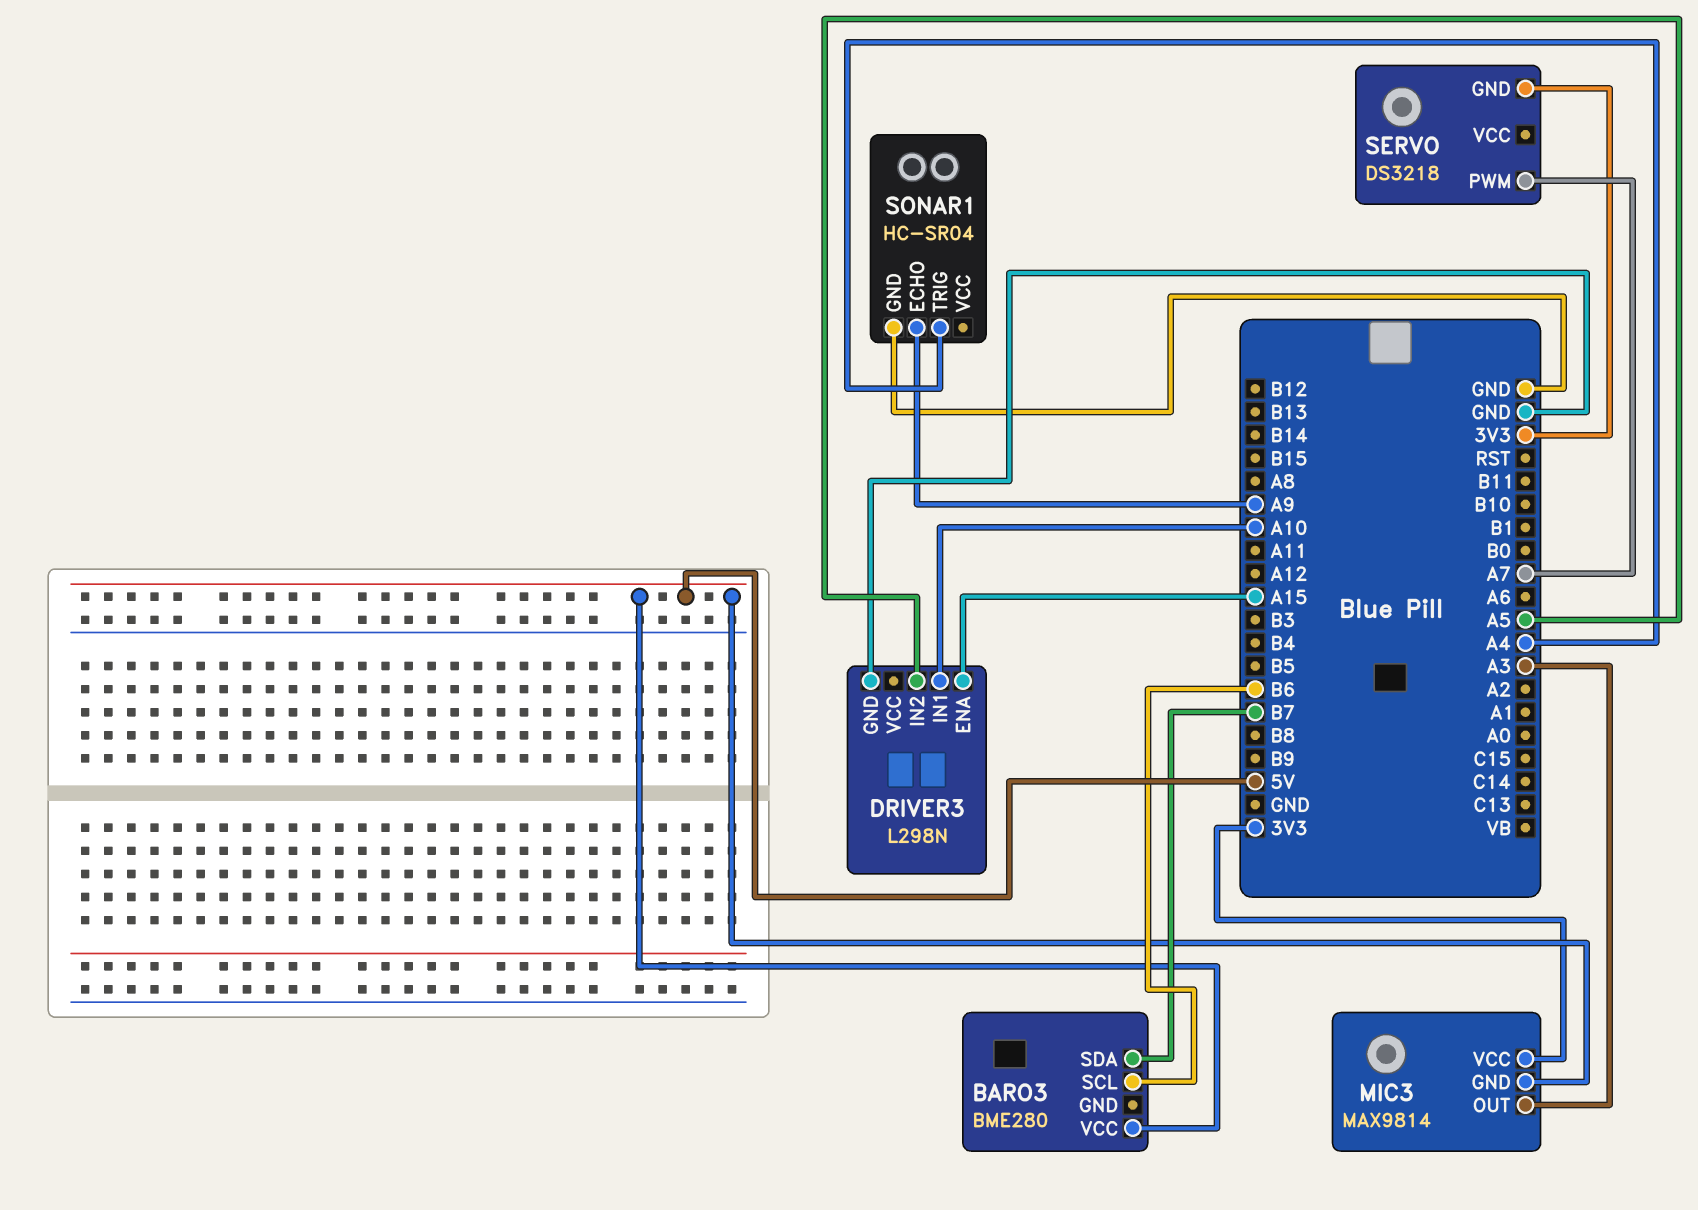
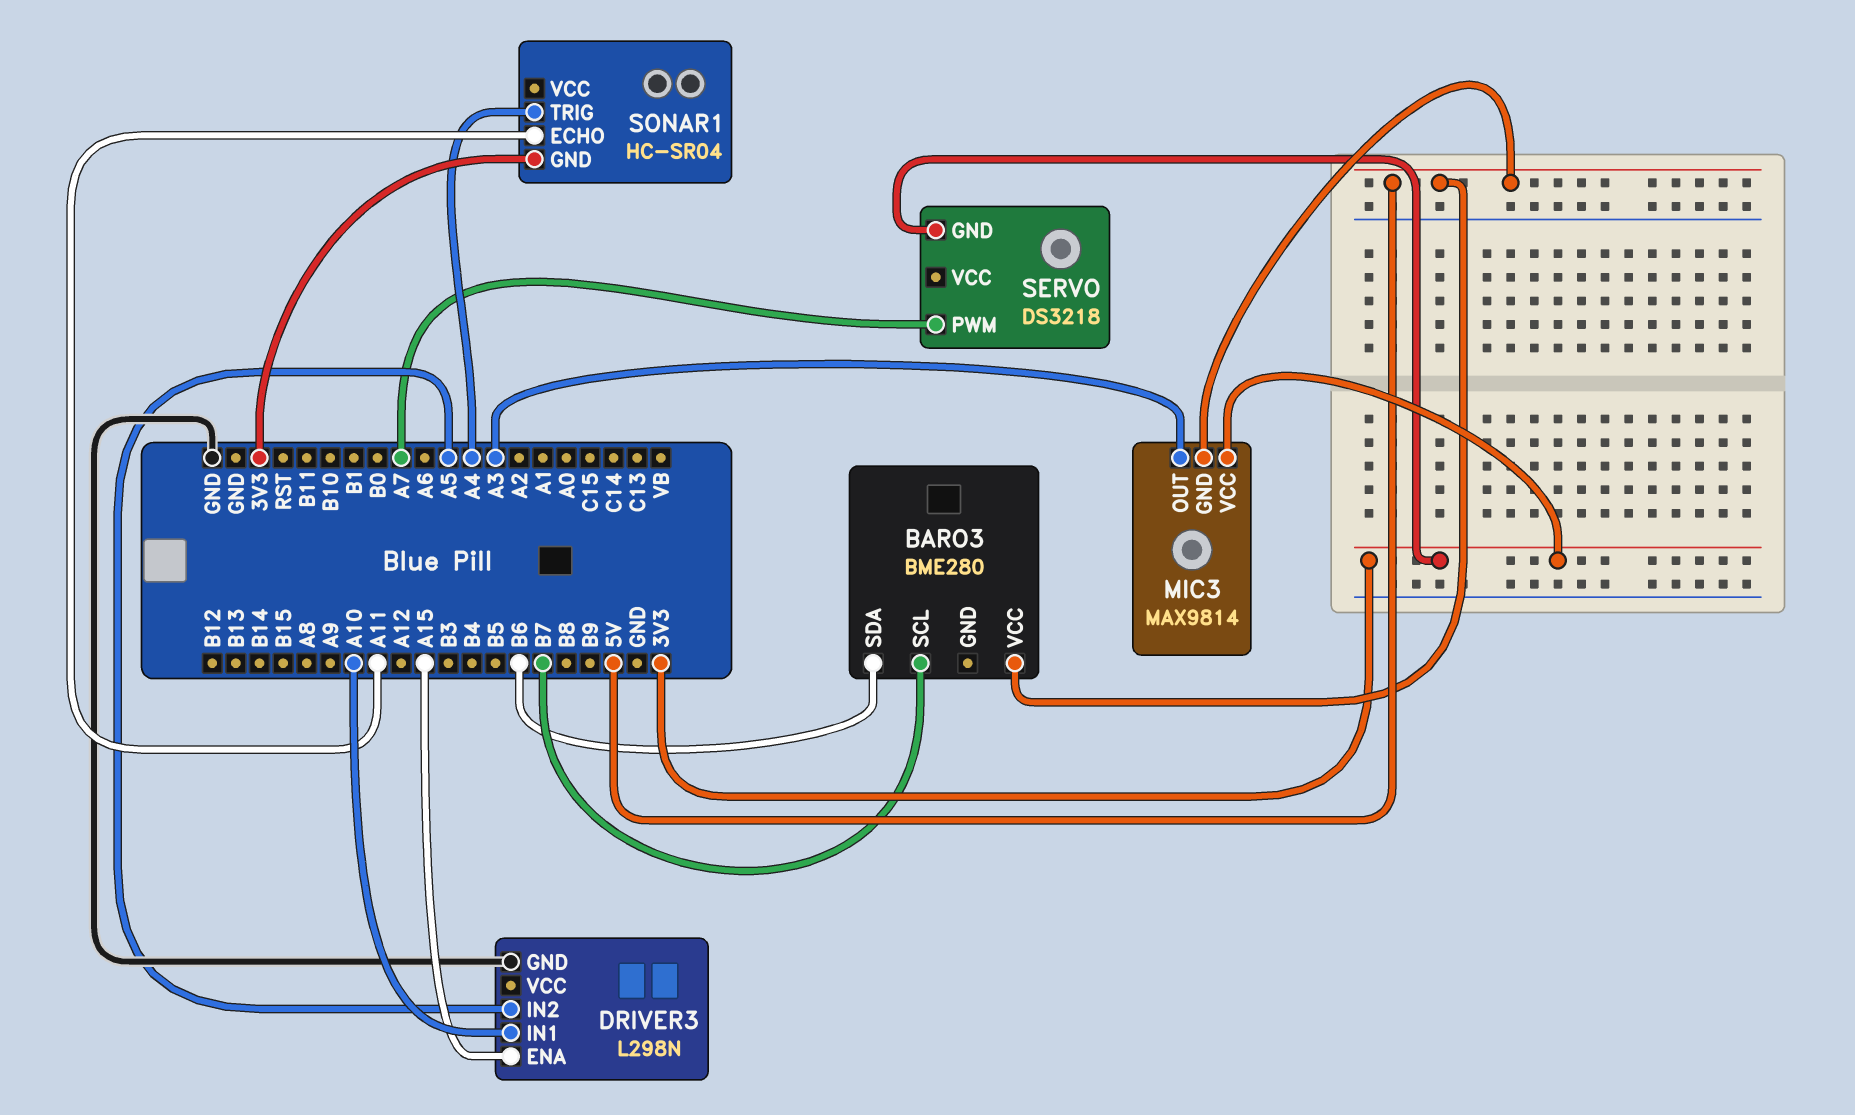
BARO3 pin SCL: B6 -> B7
BARO3 pin SDA: B7 -> B6
SONAR1 pin ECHO: A9 -> A11
SONAR1 pin GND: GND -> 3V3

